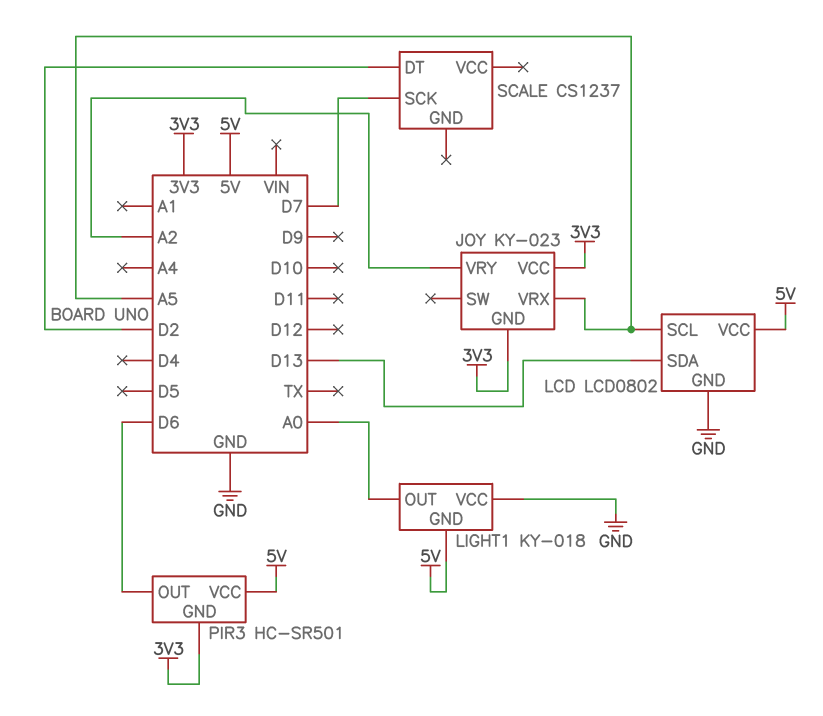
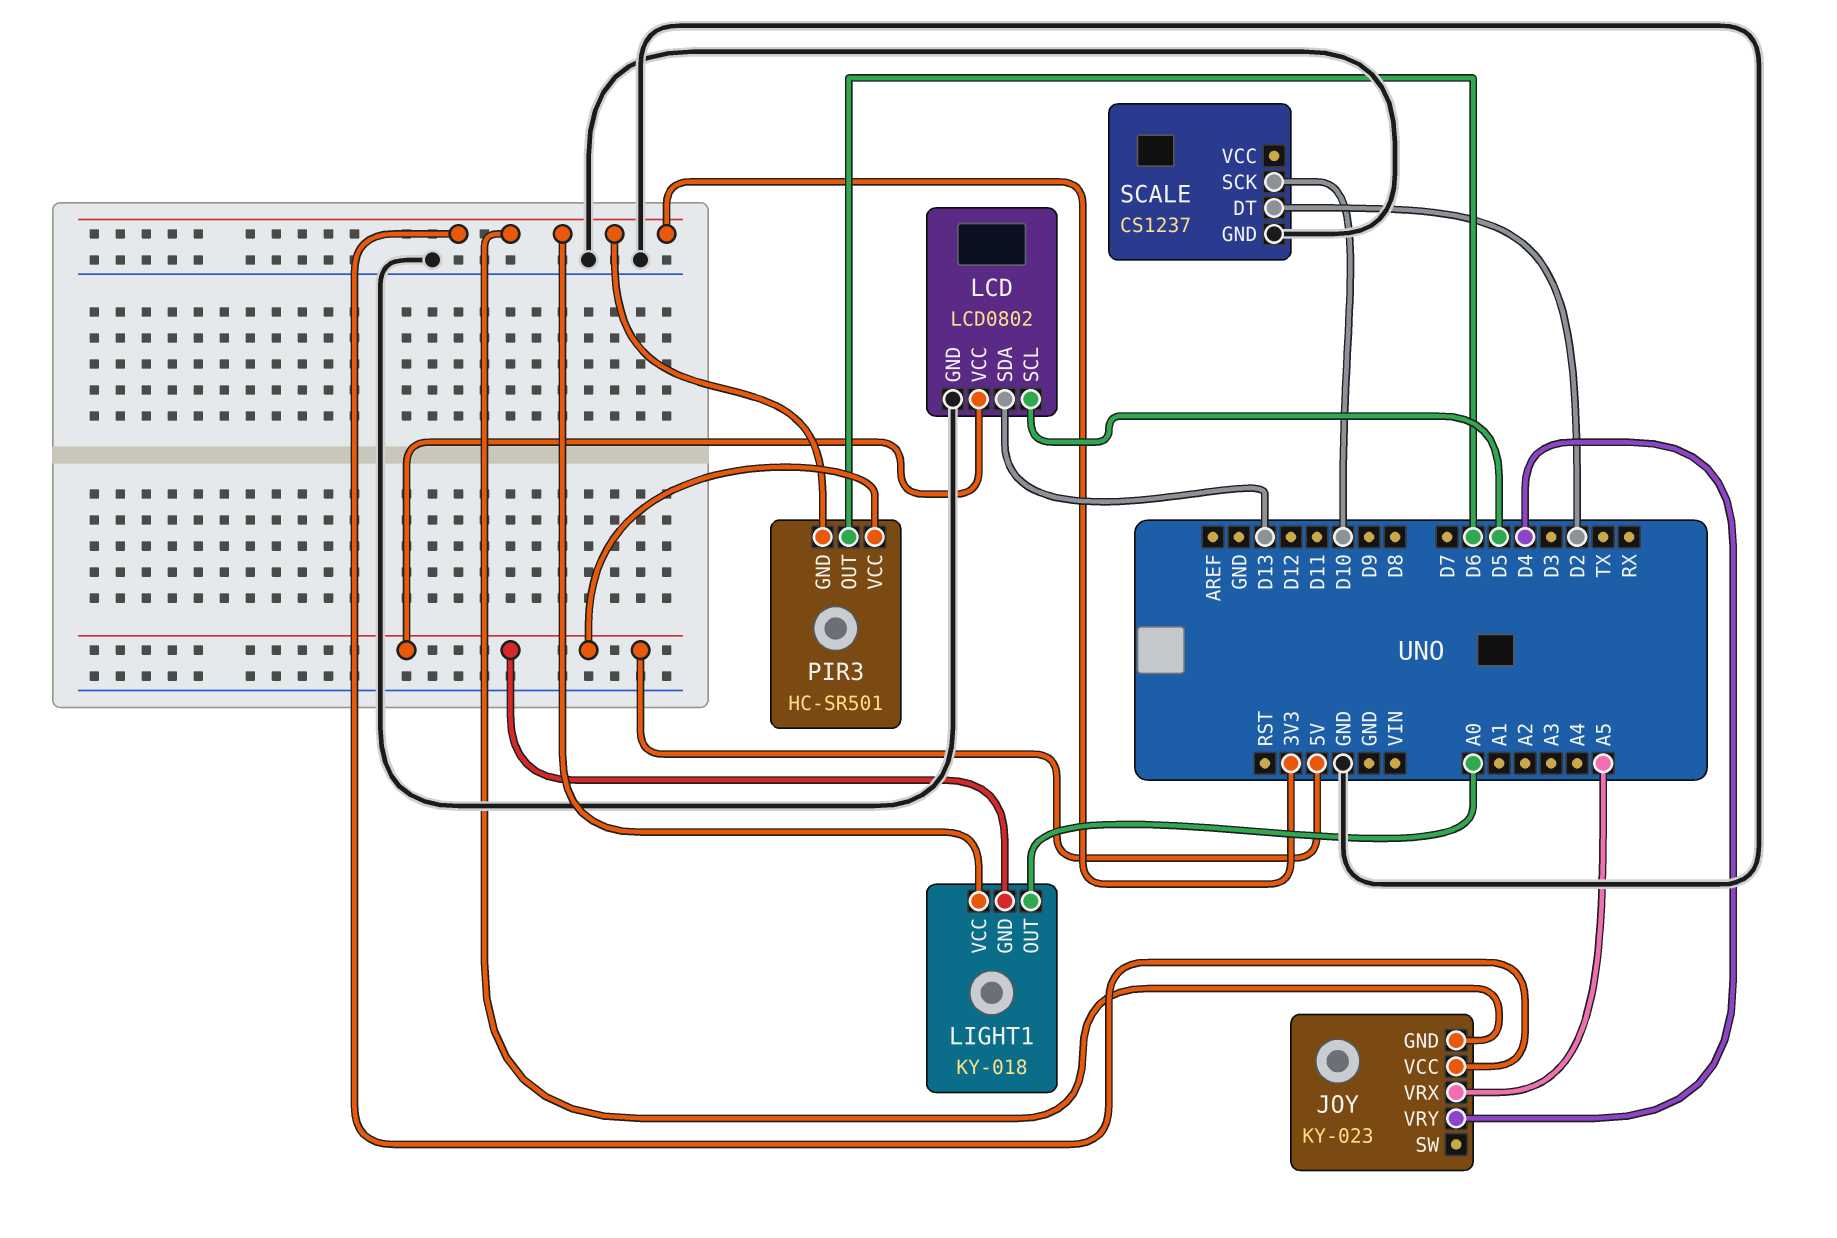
JOY pin VRY: A2 -> D4
LCD pin SCL: A5 -> D5
LIGHT1 pin VCC: GND -> 3V3
SCALE pin GND: none -> GND
SCALE pin SCK: D7 -> D10

